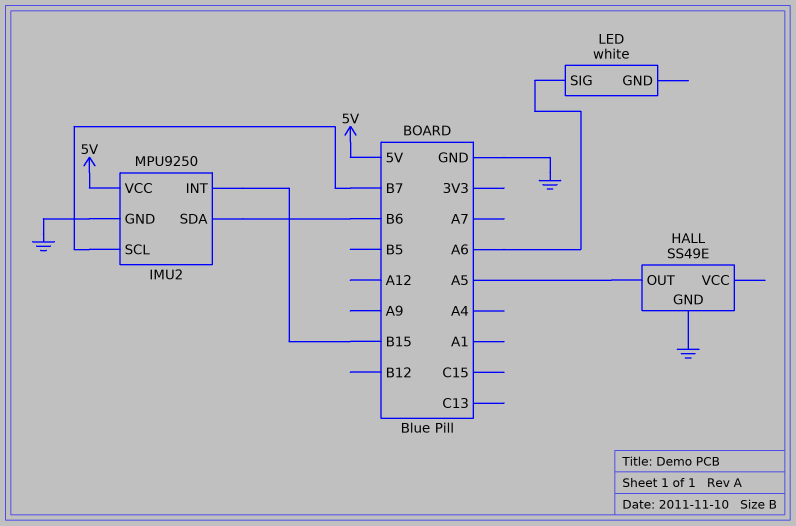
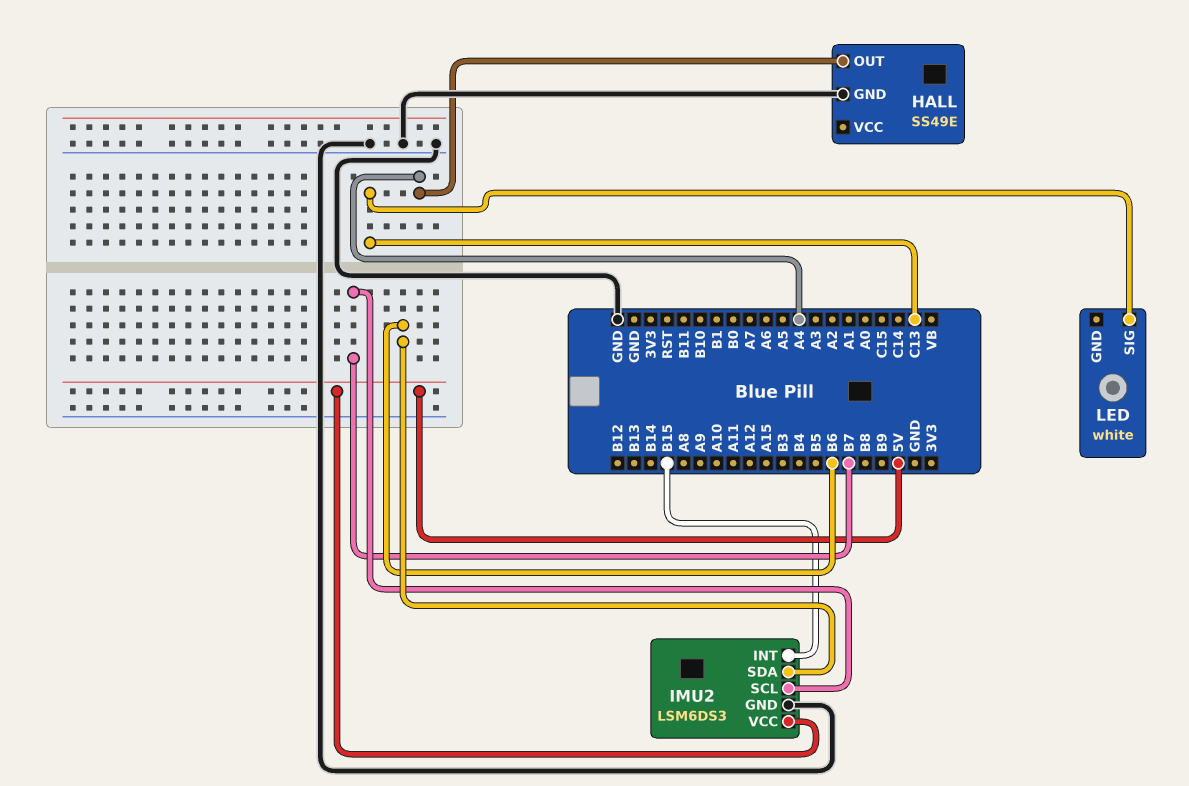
HALL pin OUT: A5 -> A4
IMU2: MPU9250 -> LSM6DS3
LED pin SIG: A6 -> C13

